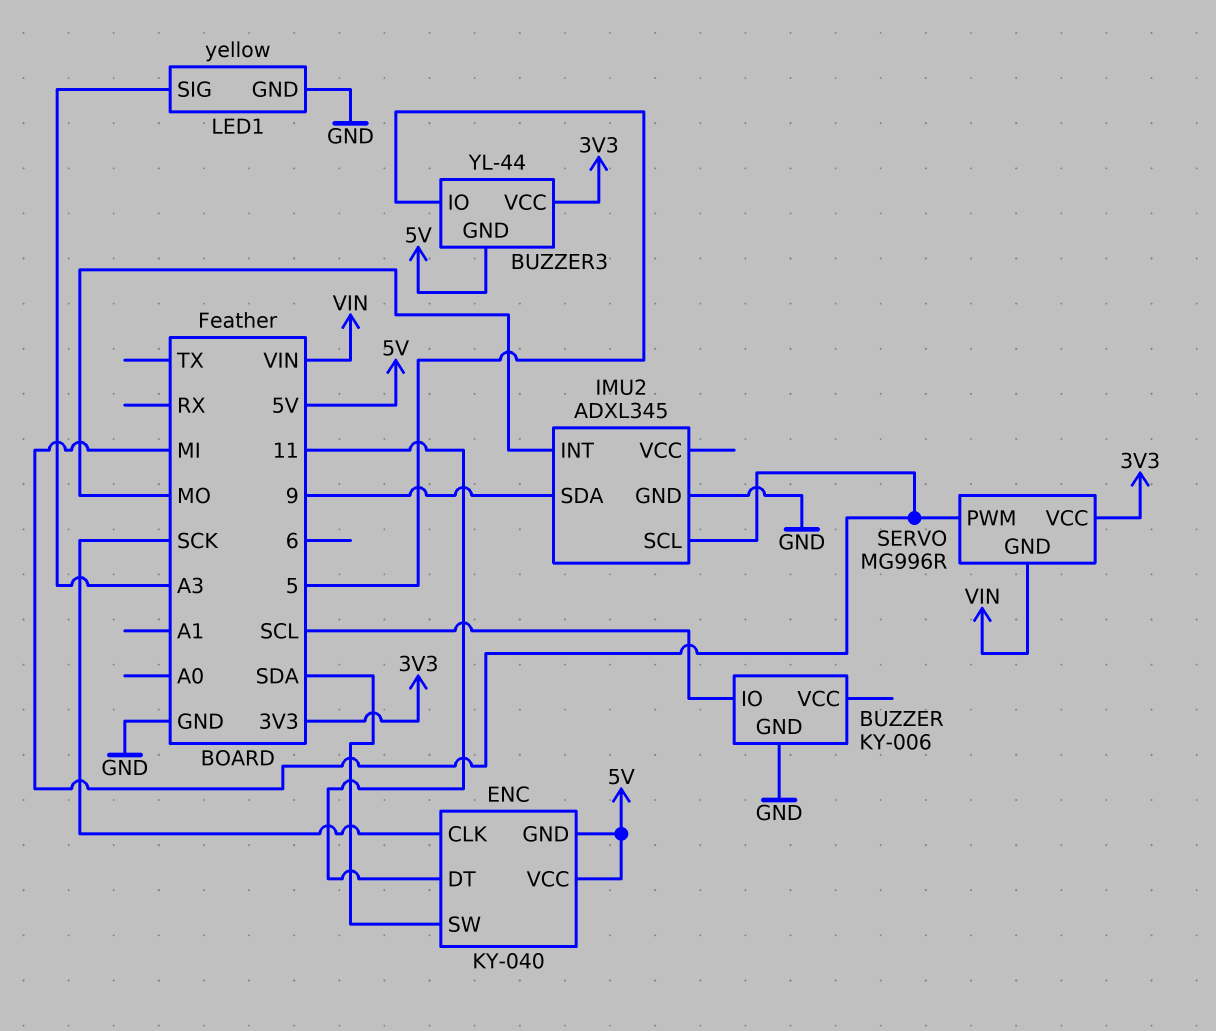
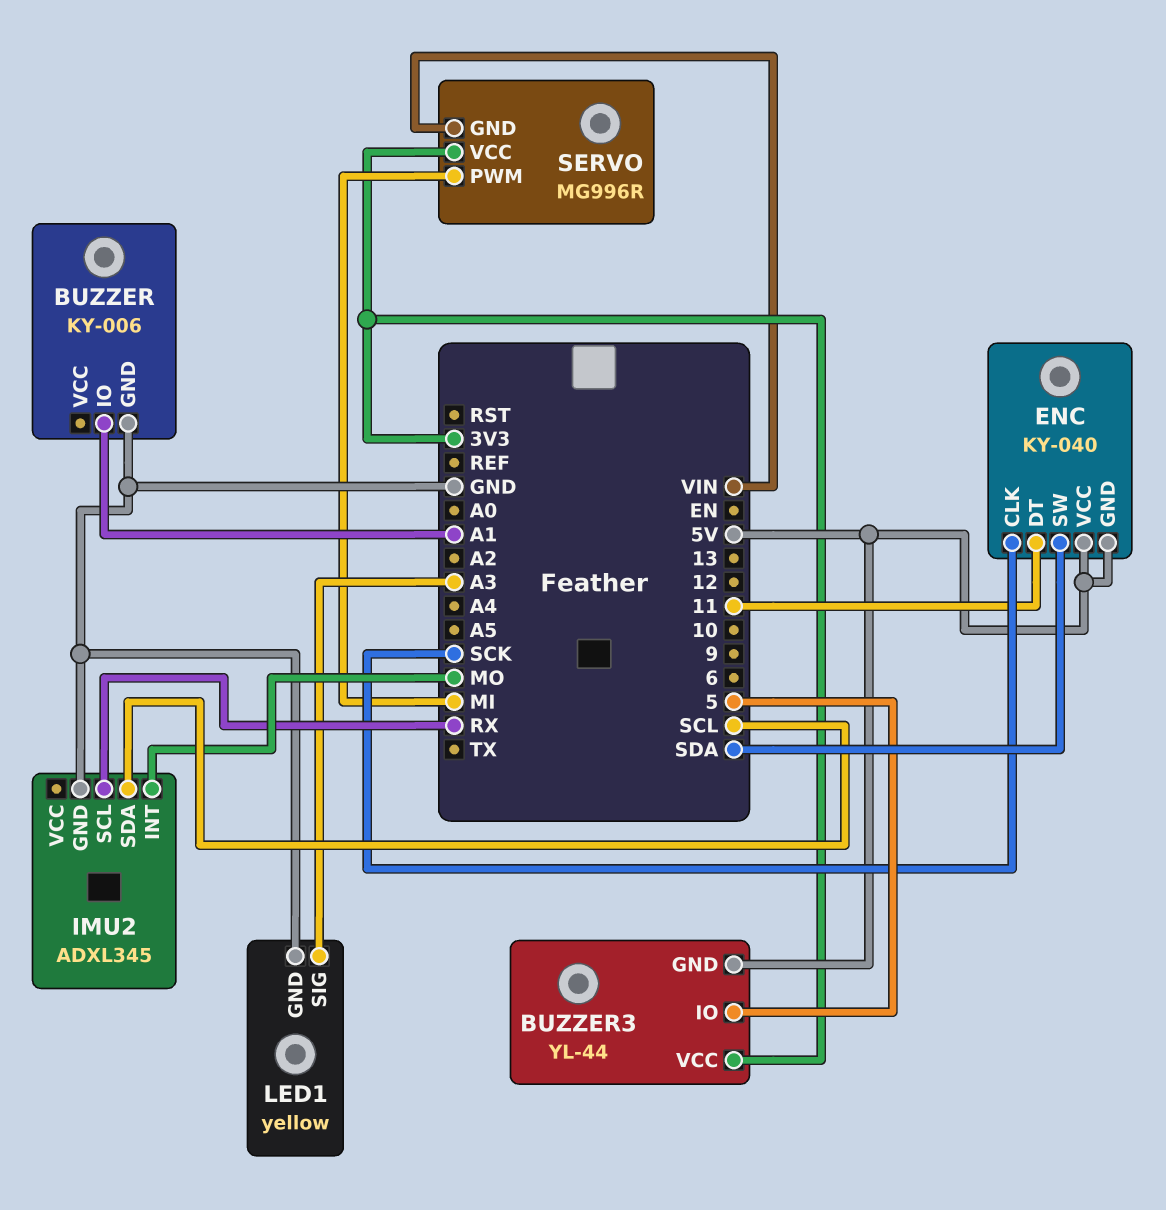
BUZZER pin IO: SCL -> A1
IMU2 pin SCL: MI -> RX
IMU2 pin SDA: 9 -> SCL

